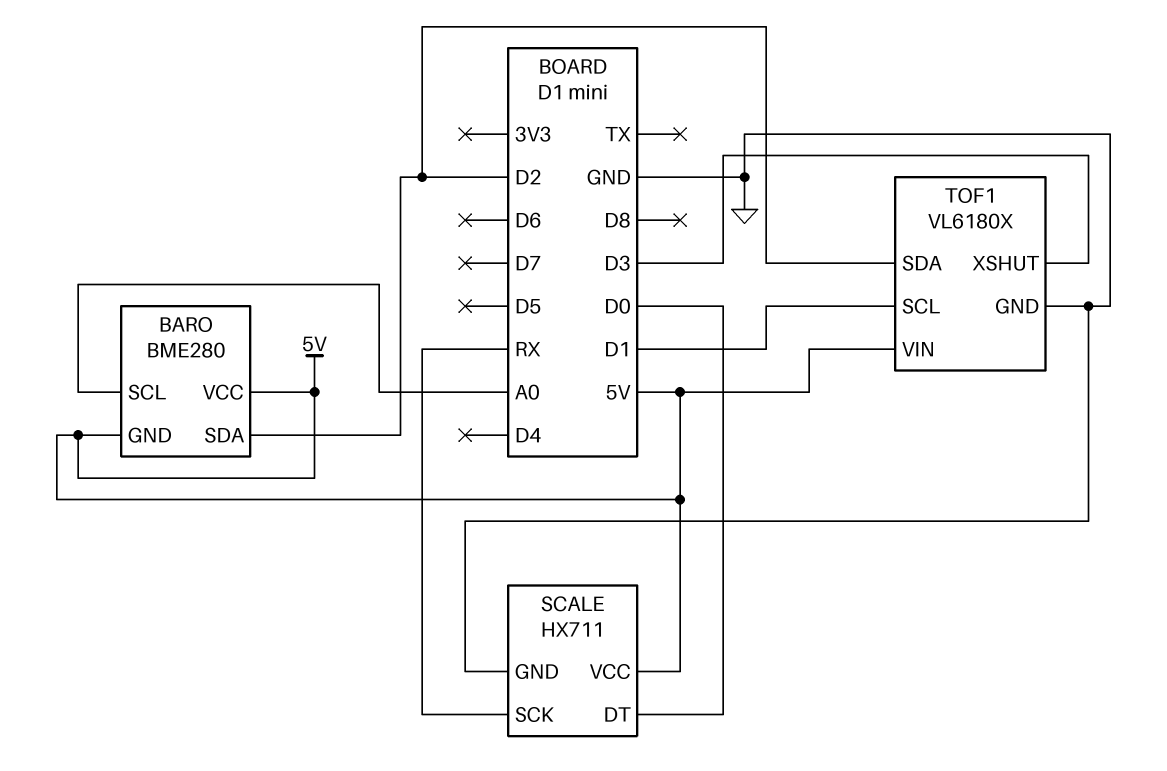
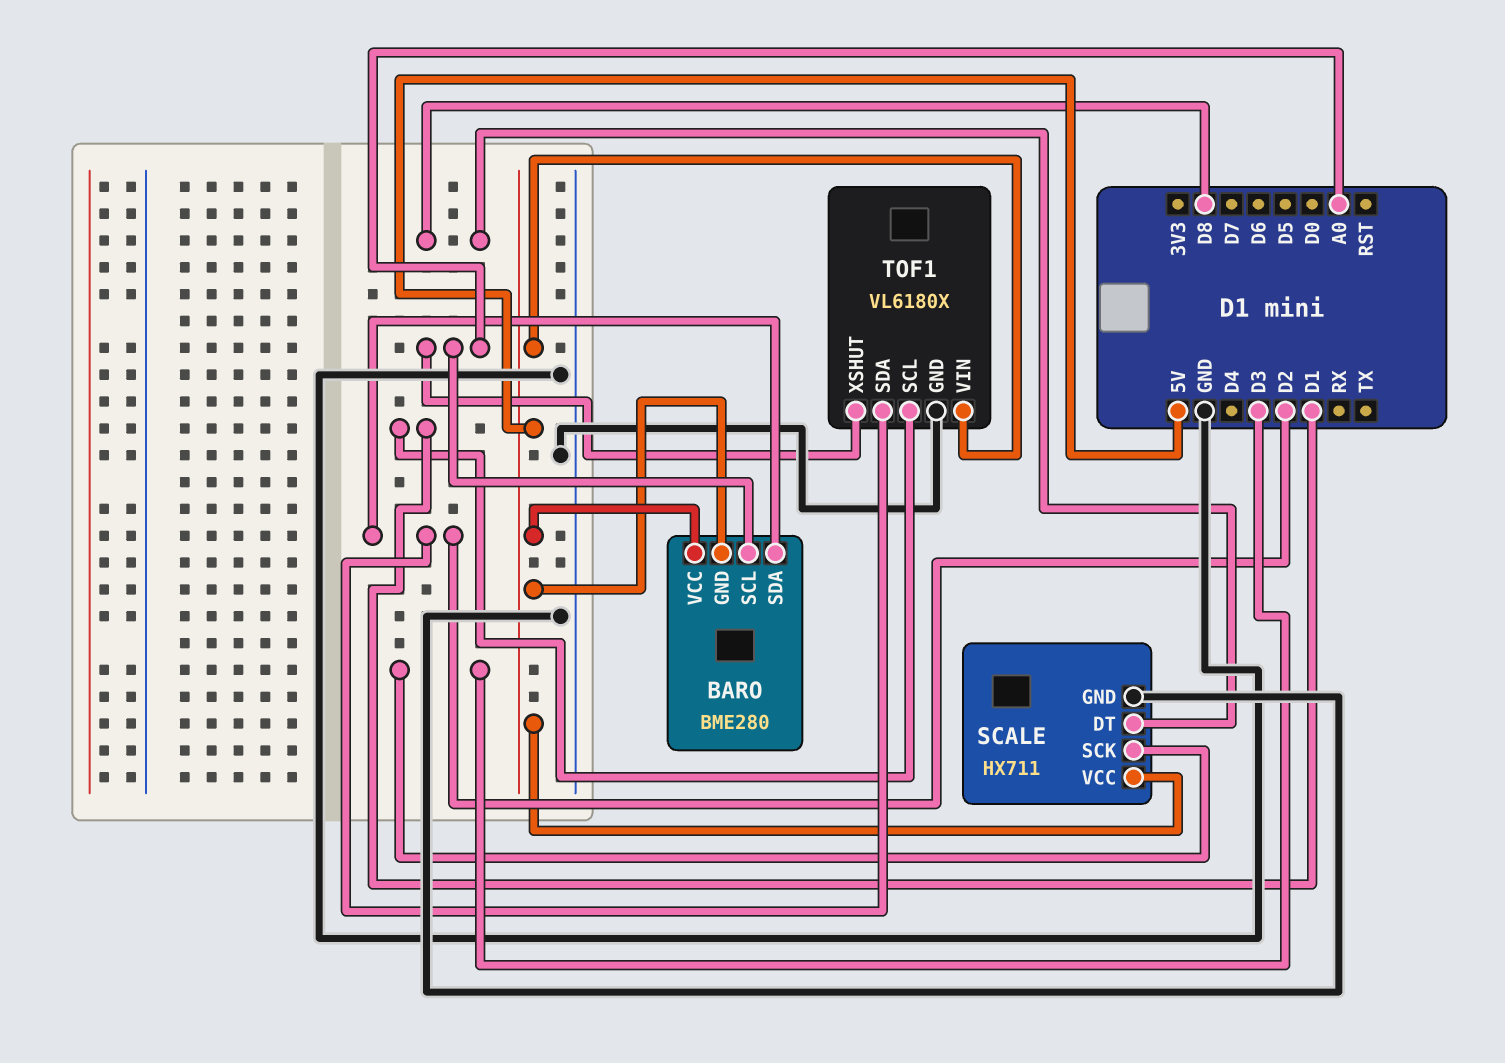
SCALE pin DT: D0 -> D8
SCALE pin SCK: RX -> D3
TOF1 pin XSHUT: D3 -> A0

